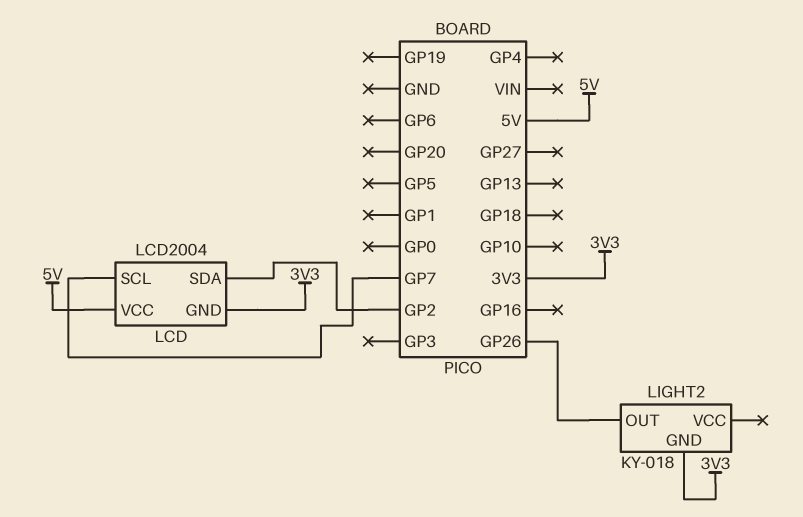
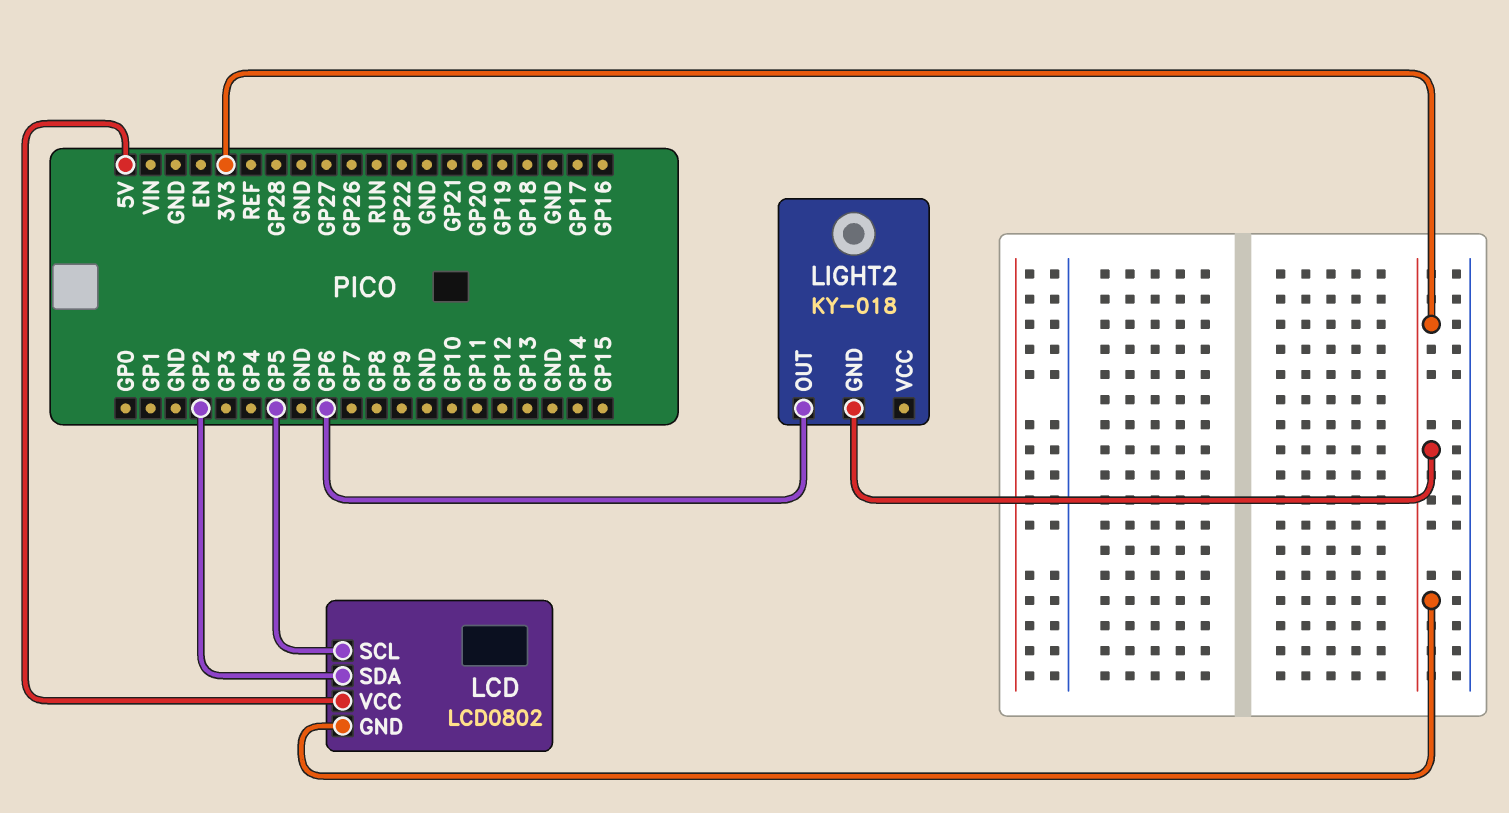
LCD: LCD2004 -> LCD0802
LCD pin SCL: GP7 -> GP5
LIGHT2 pin OUT: GP26 -> GP6

